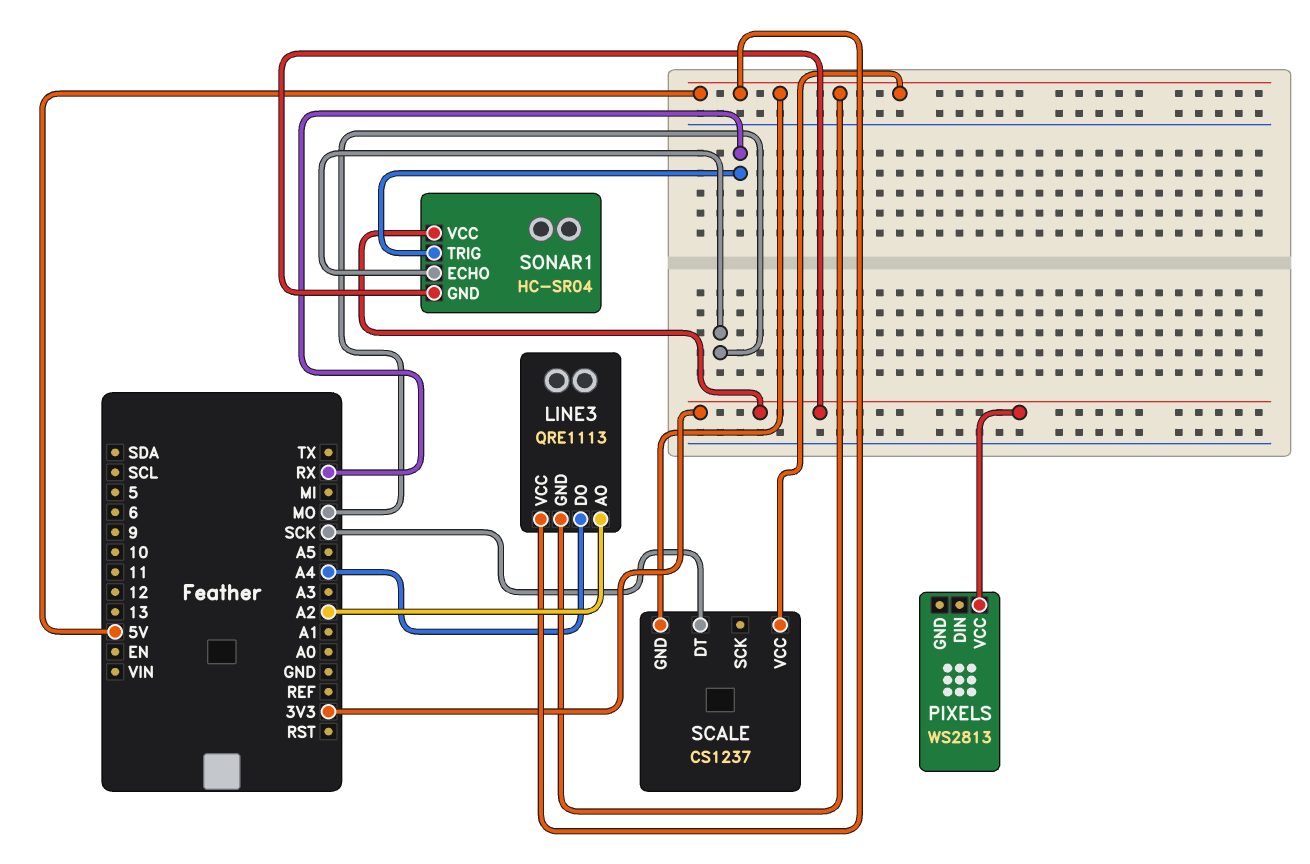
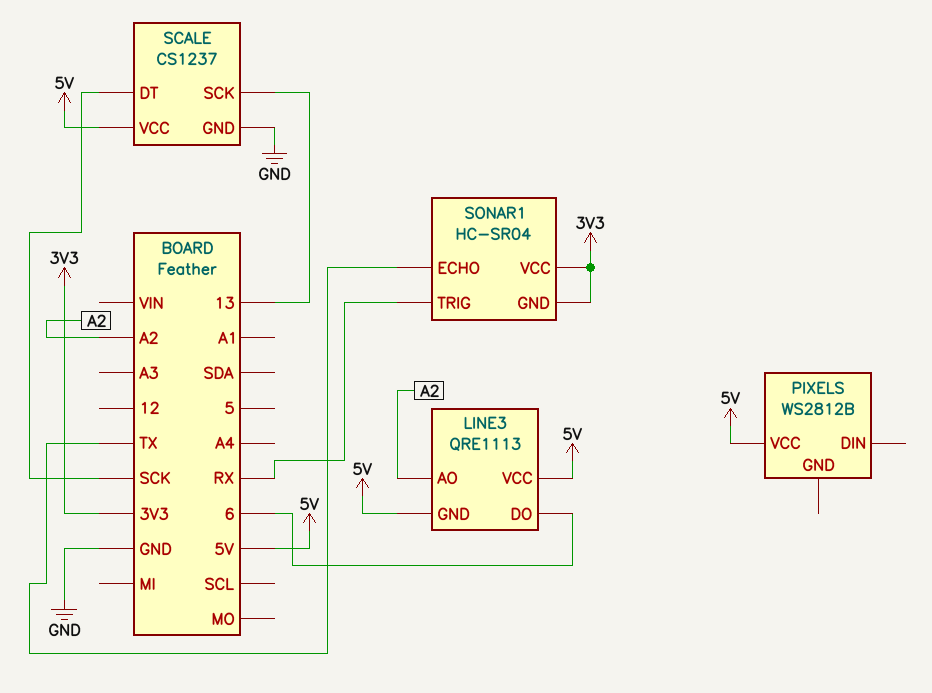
LINE3 pin DO: A4 -> 6
PIXELS: WS2813 -> WS2812B
PIXELS pin VCC: 3V3 -> 5V
SCALE pin GND: 5V -> GND
SCALE pin SCK: none -> 13
SONAR1 pin ECHO: MO -> TX

